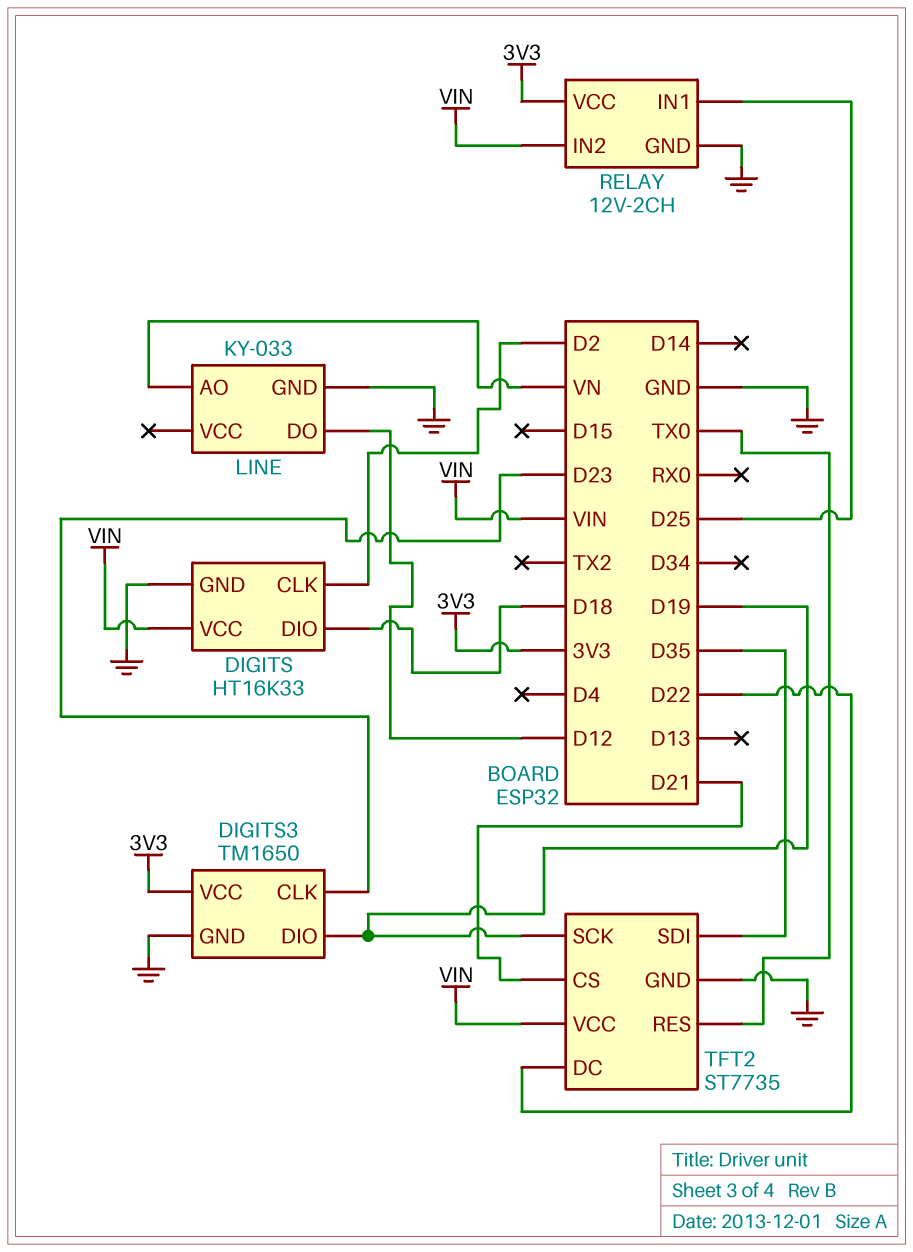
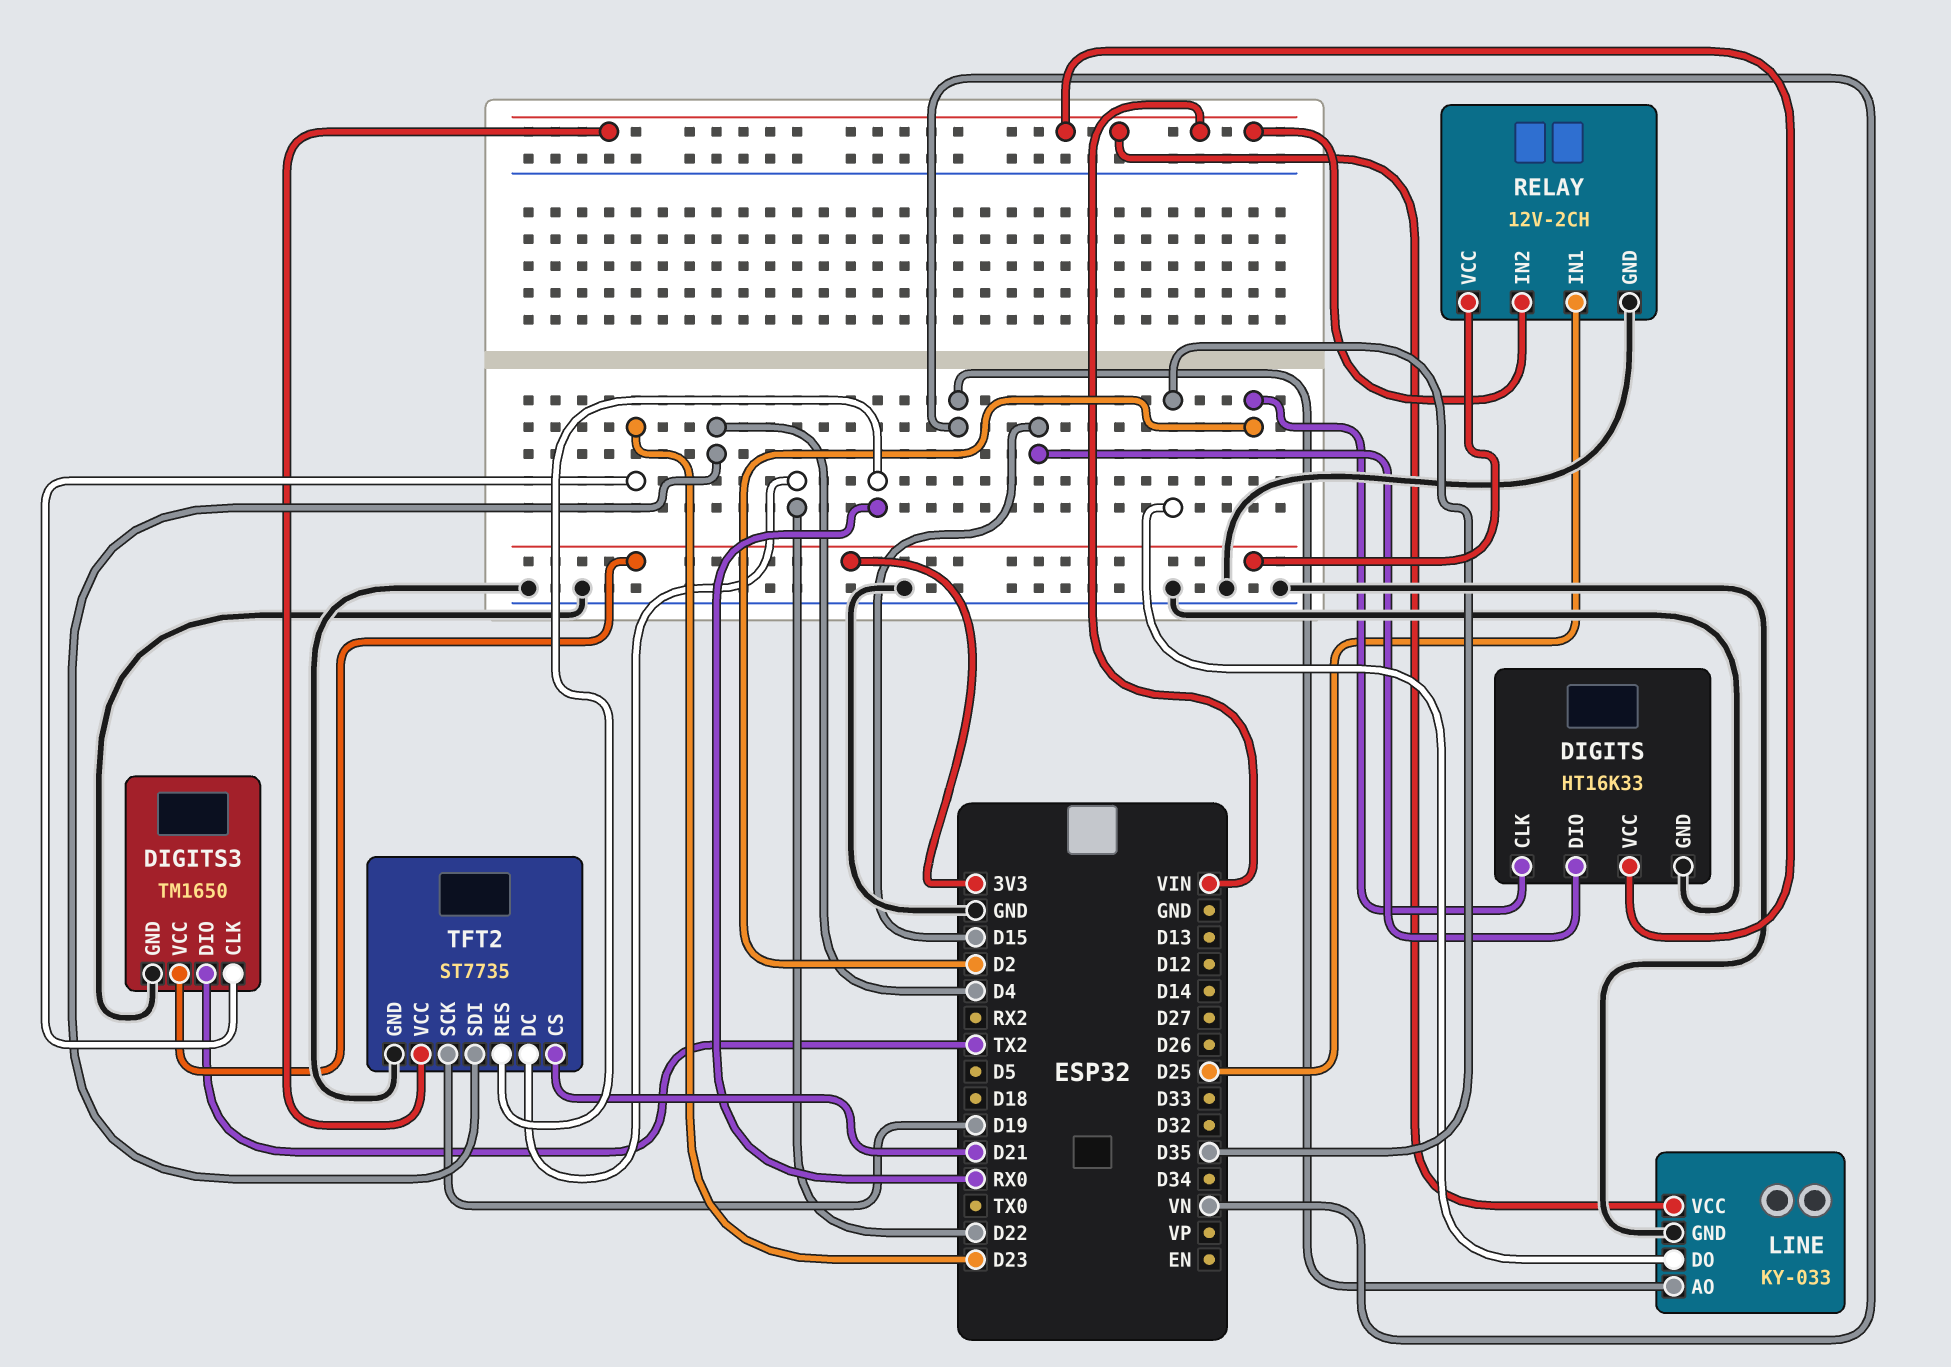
DIGITS pin DIO: D18 -> D15
DIGITS3 pin DIO: D19 -> TX2
LINE pin DO: D12 -> D35
LINE pin VCC: none -> VIN
TFT2 pin RES: TX0 -> RX0
TFT2 pin SDI: D35 -> D4

